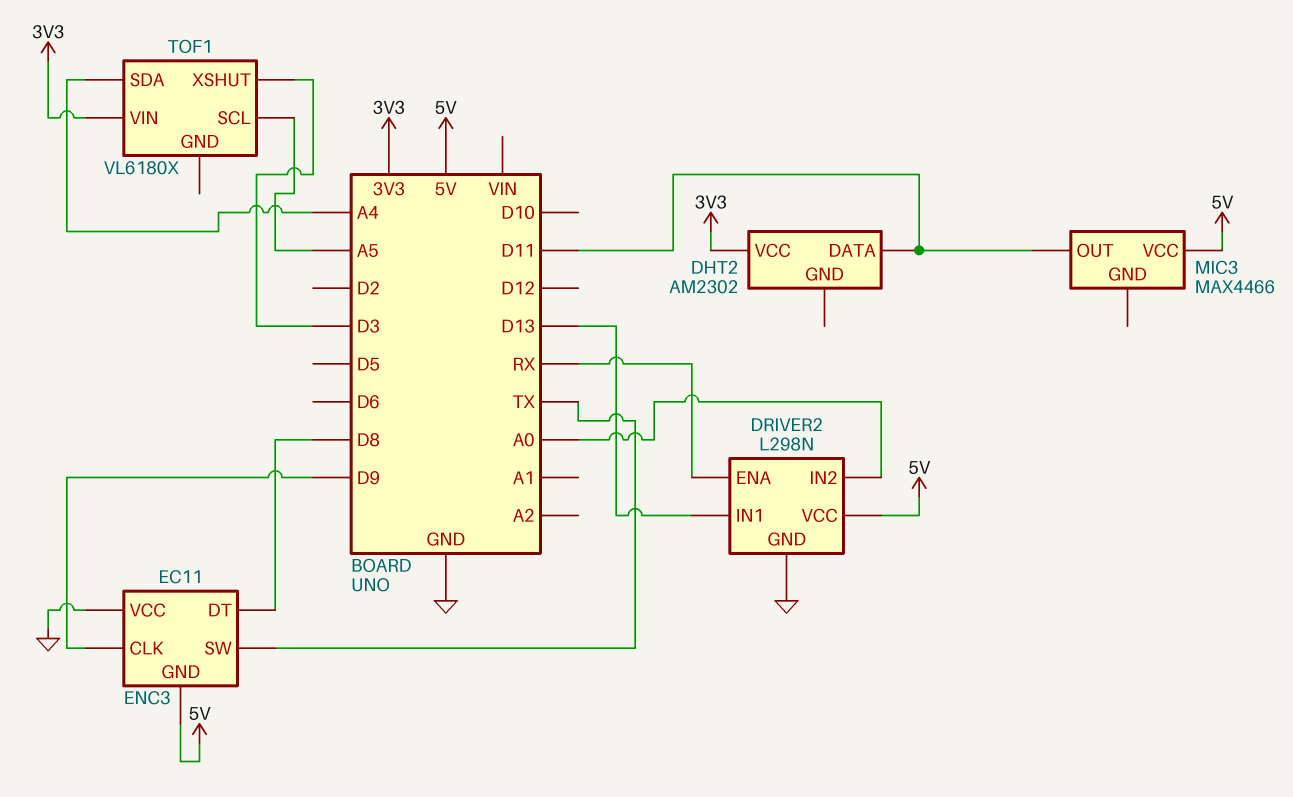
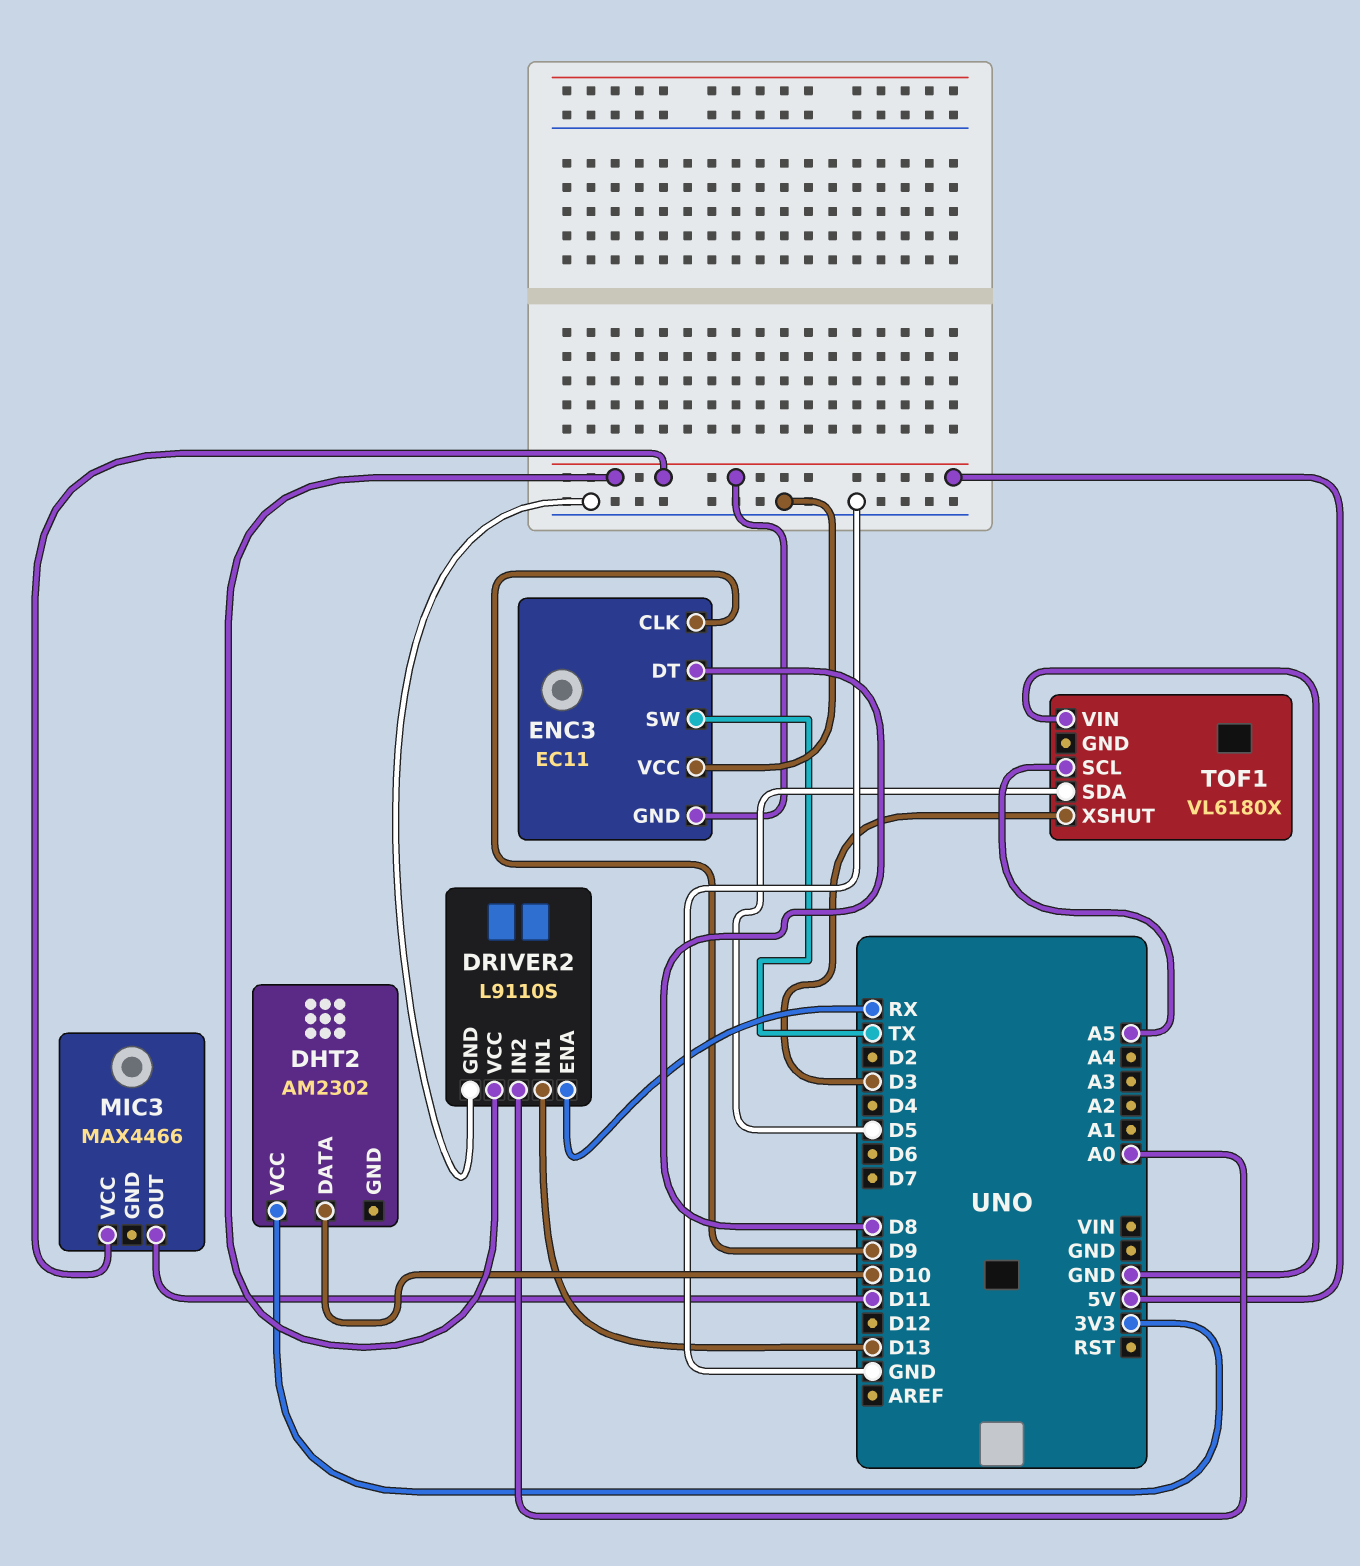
DHT2 pin DATA: D11 -> D10
DRIVER2: L298N -> L9110S
TOF1 pin SDA: A4 -> D5
TOF1 pin VIN: 3V3 -> GND

